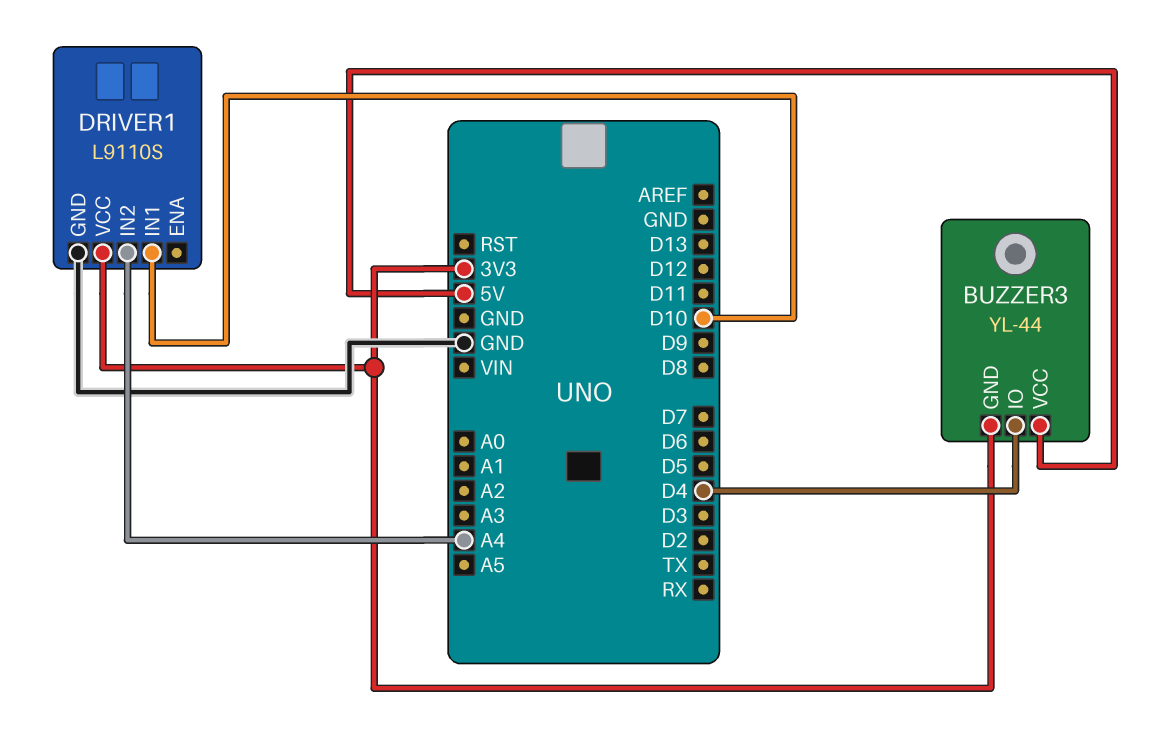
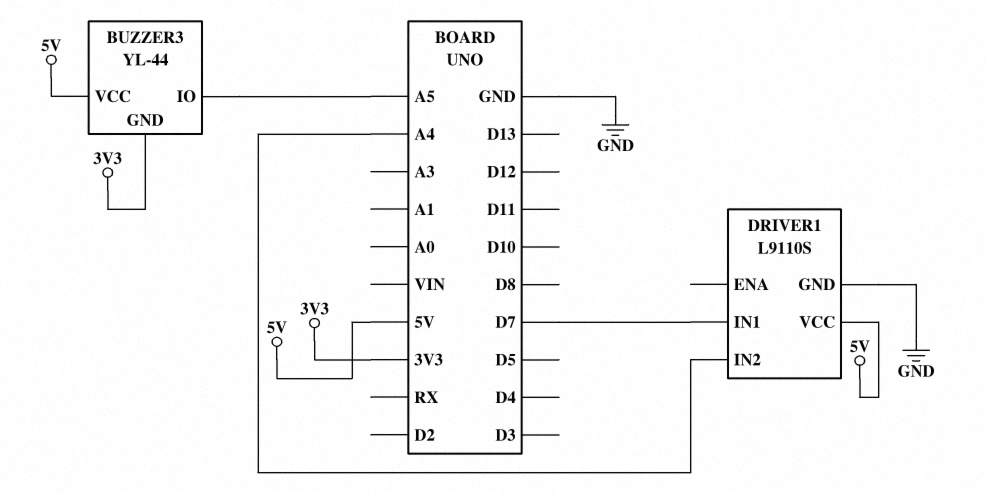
BUZZER3 pin IO: D4 -> A5
DRIVER1 pin IN1: D10 -> D7
DRIVER1 pin VCC: 3V3 -> 5V

